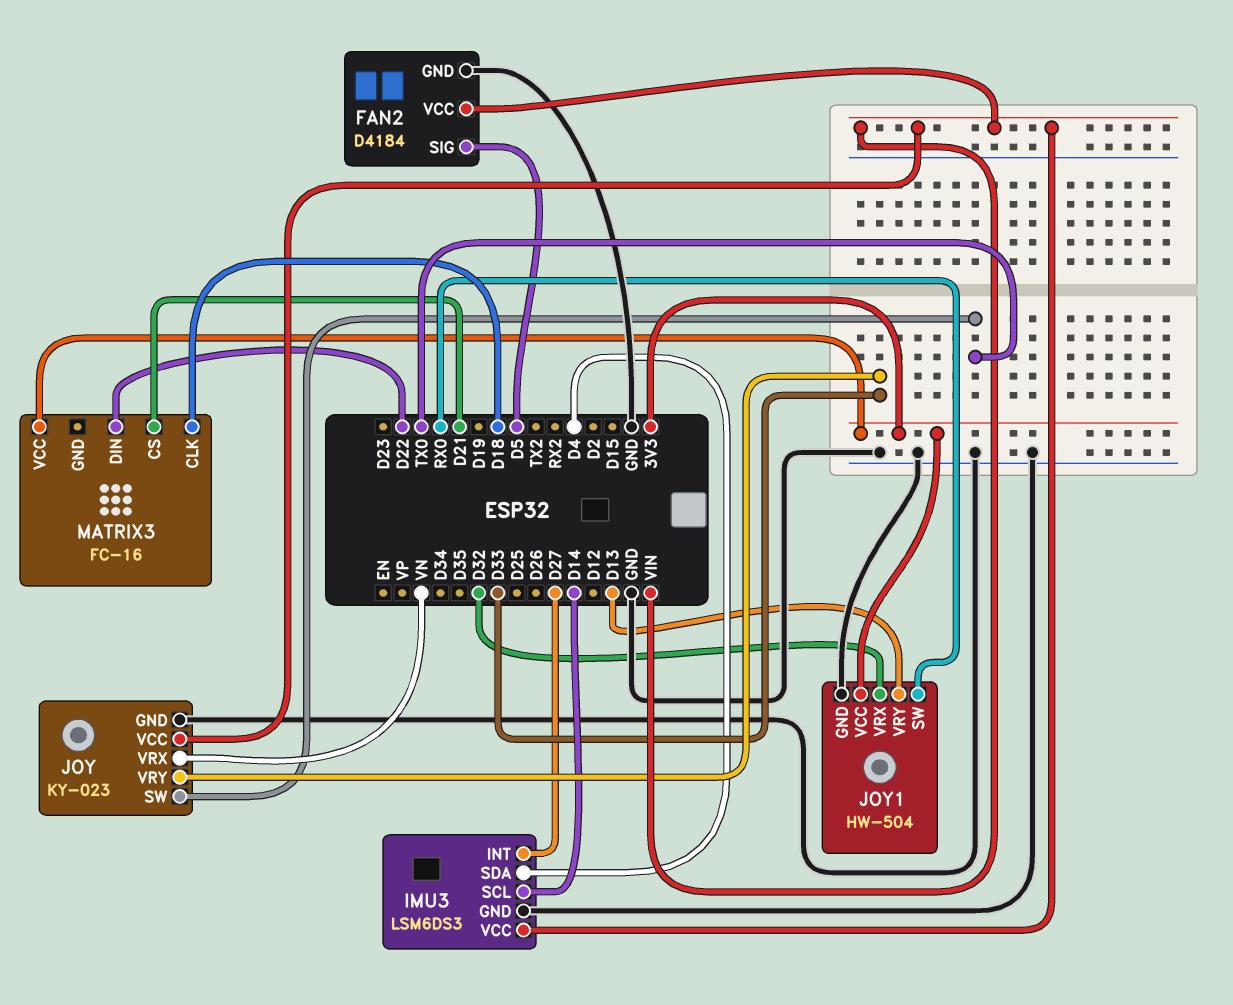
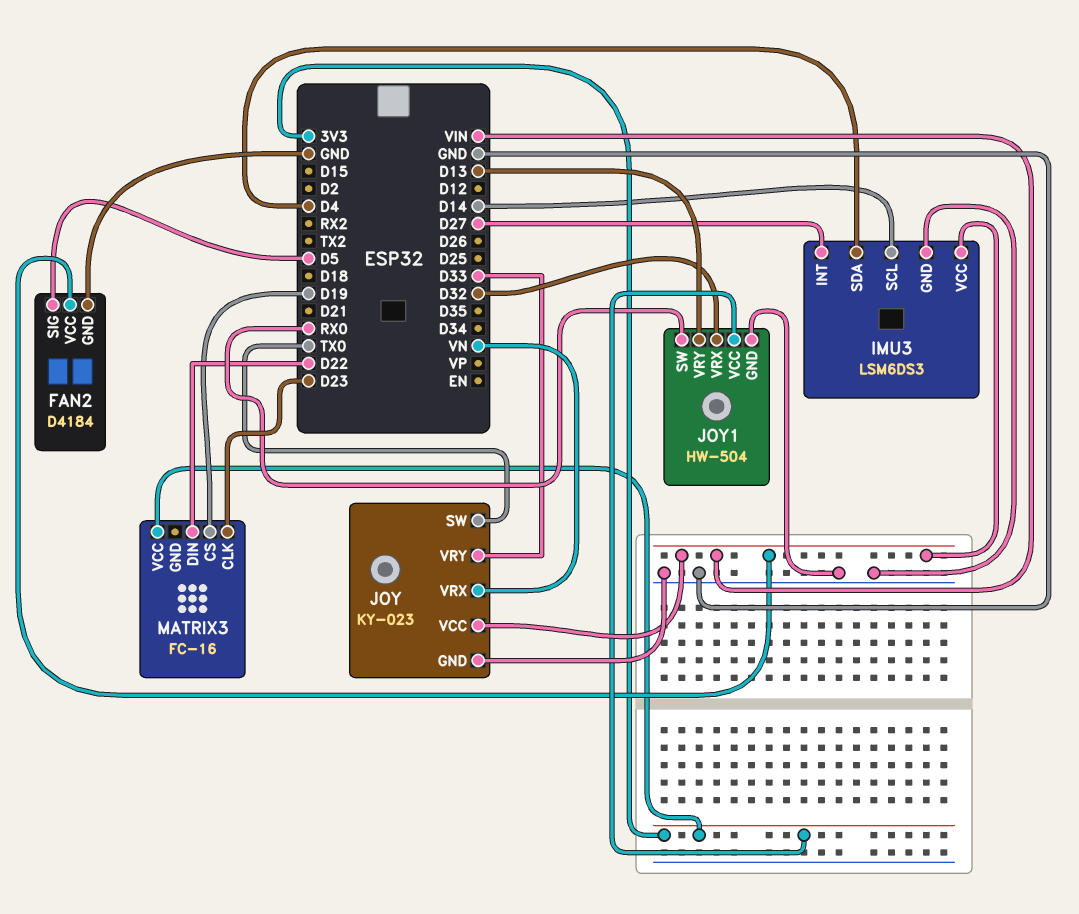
MATRIX3 pin CLK: D18 -> D23
MATRIX3 pin CS: D21 -> D19

